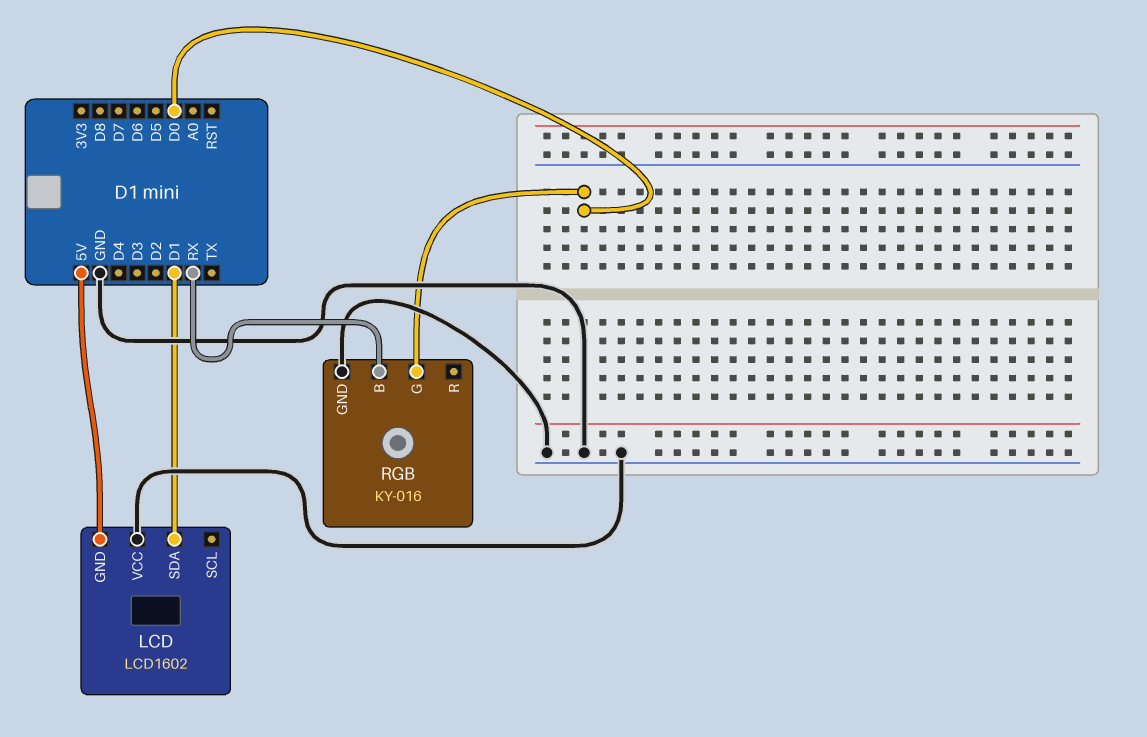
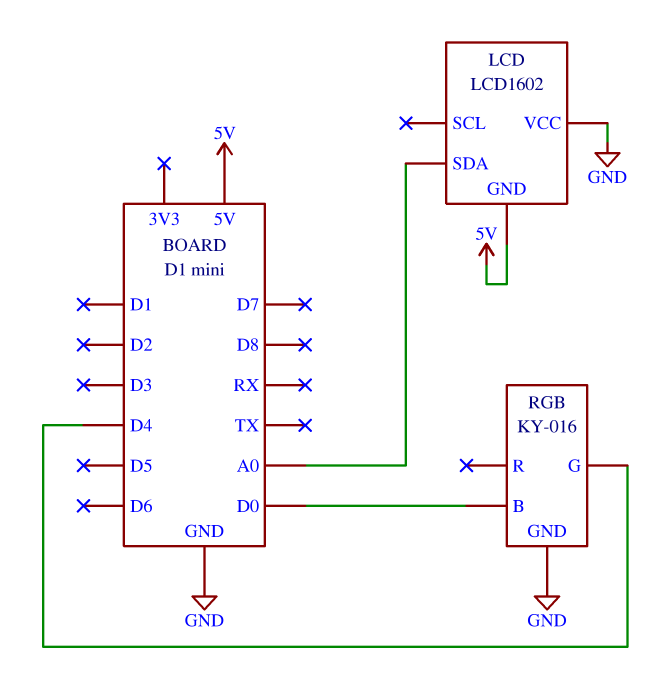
LCD pin SDA: D1 -> A0
RGB pin B: RX -> D0
RGB pin G: D0 -> D4

